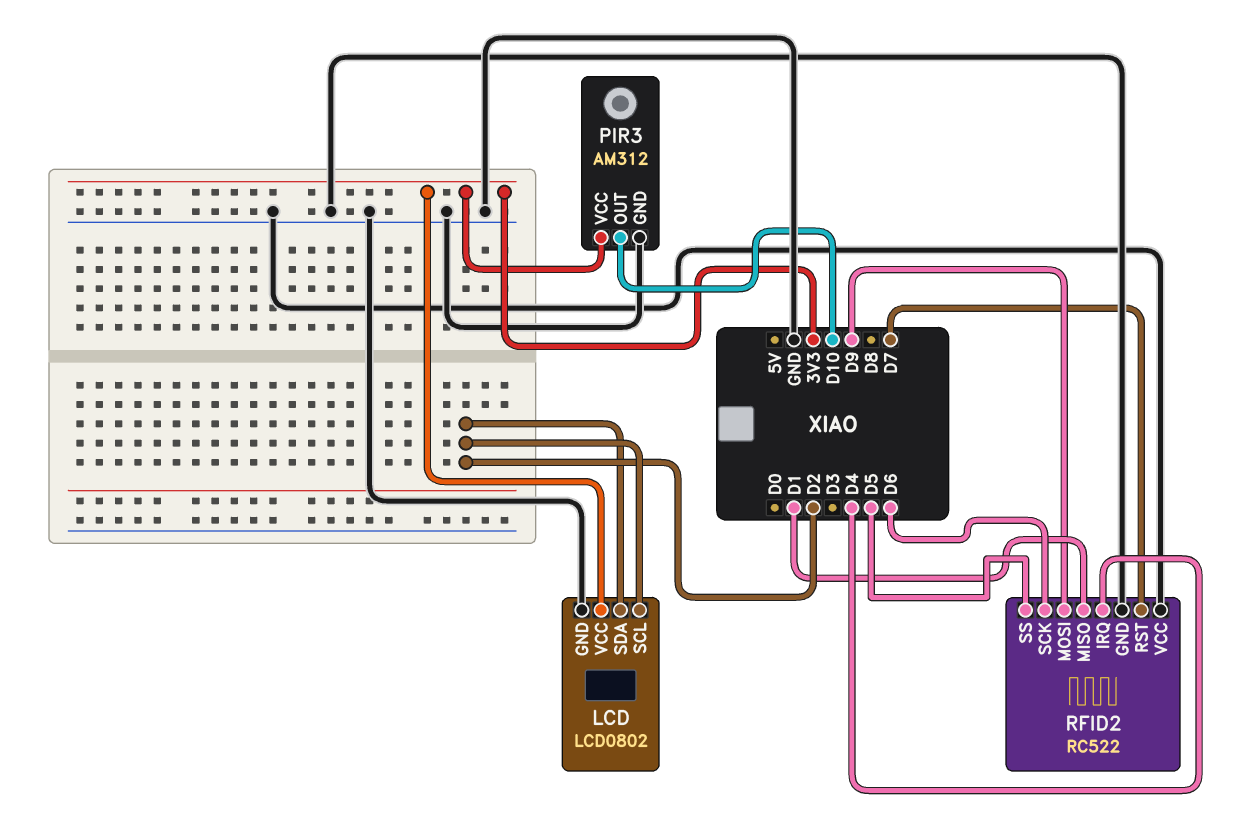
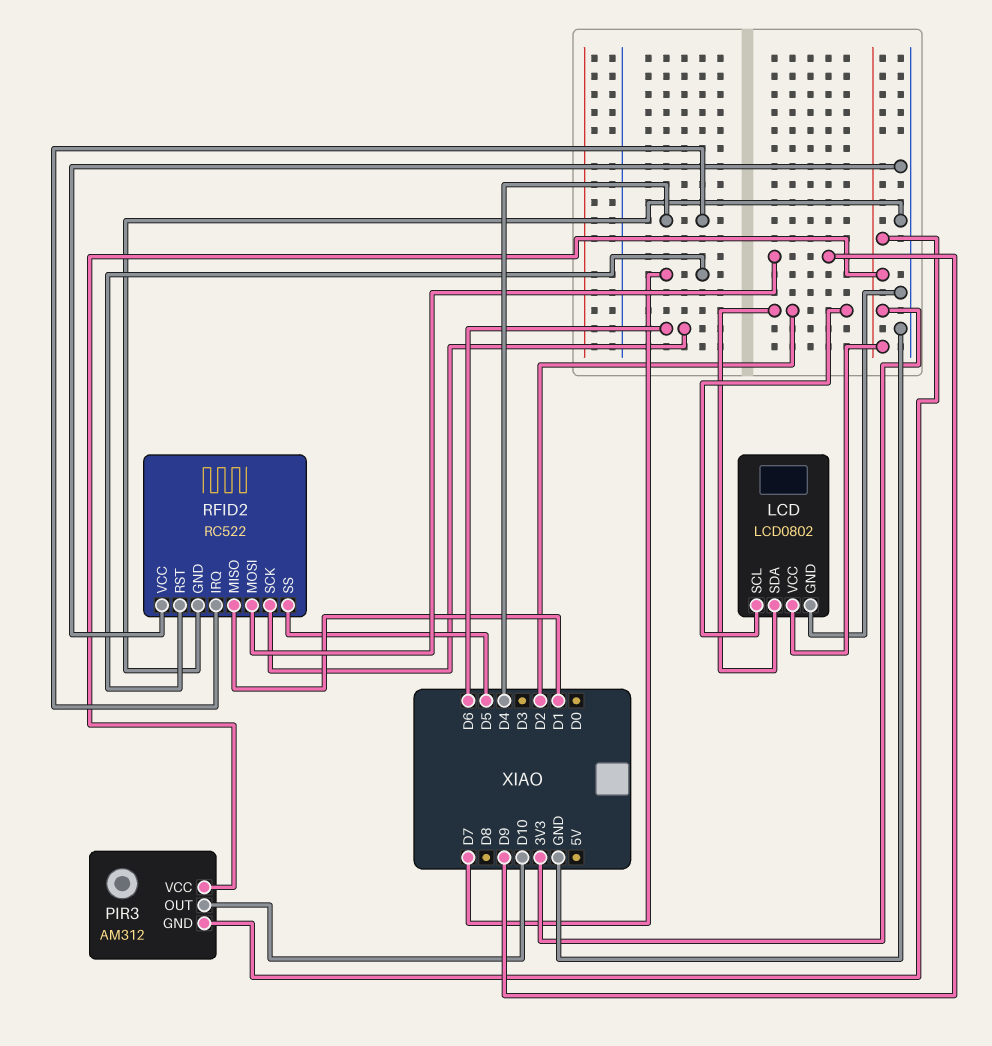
PIR3 pin GND: GND -> 3V3

